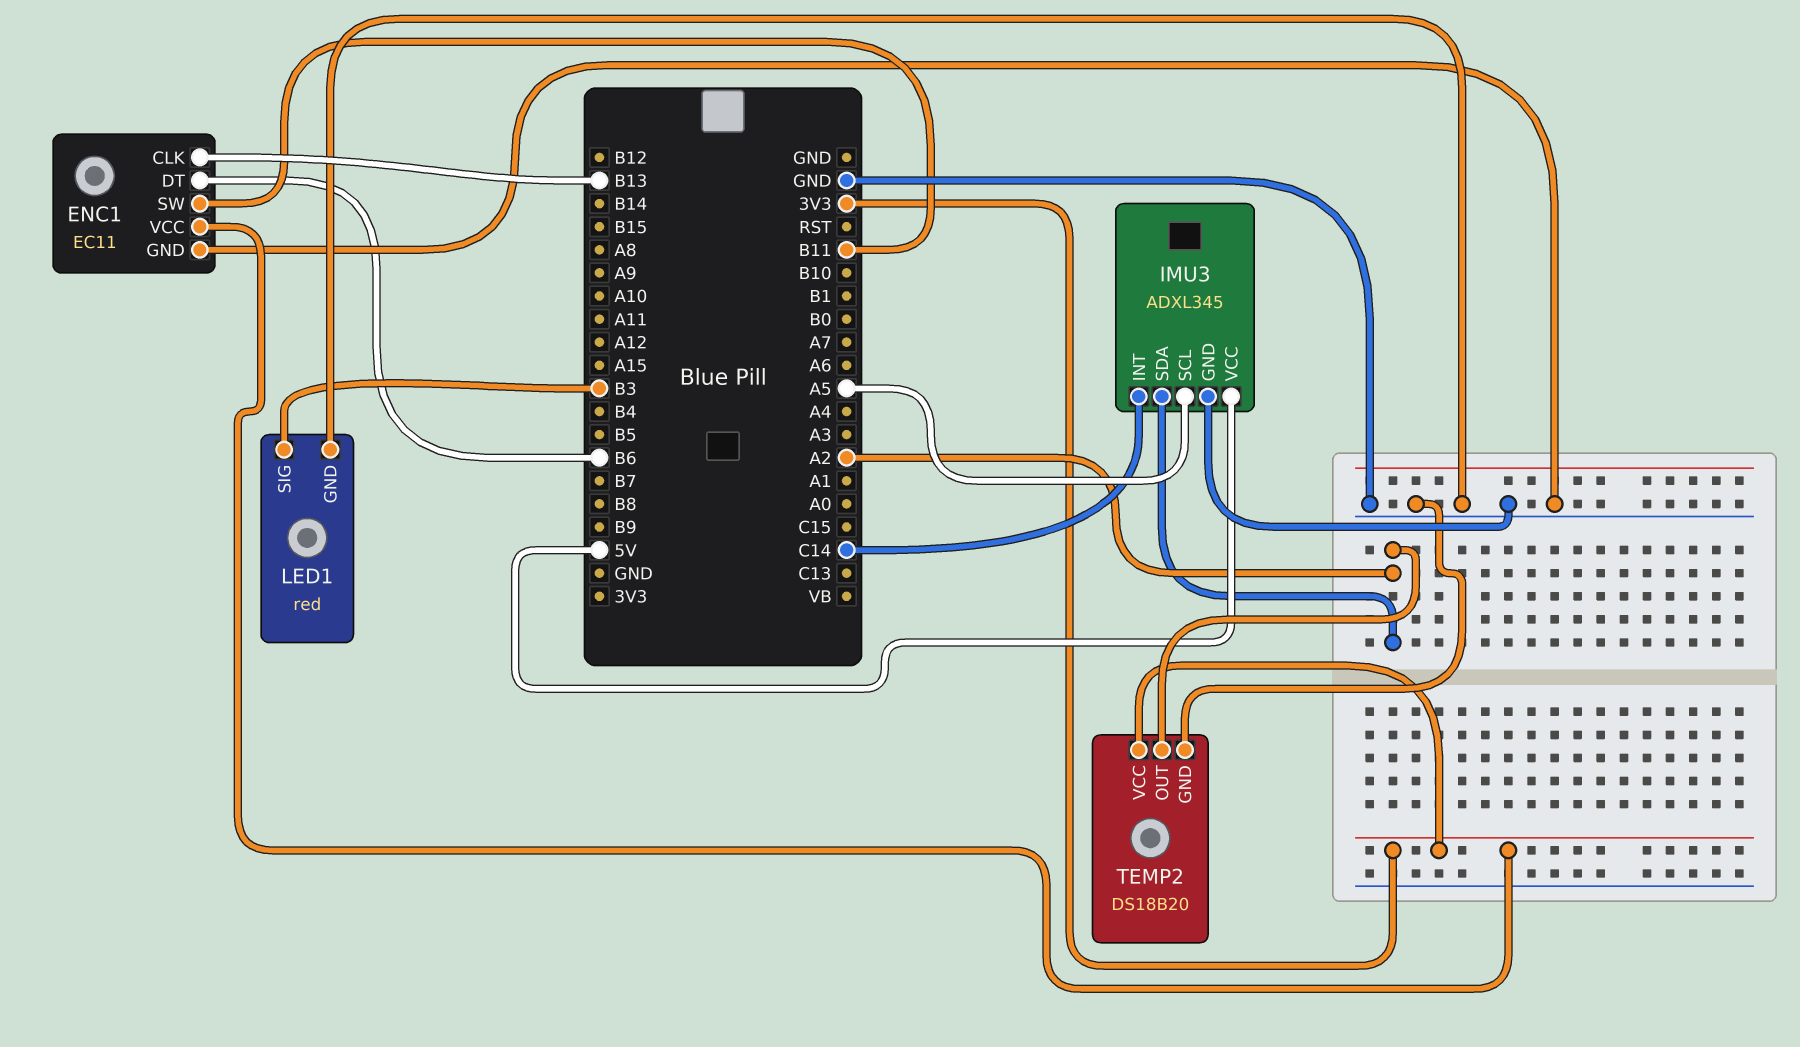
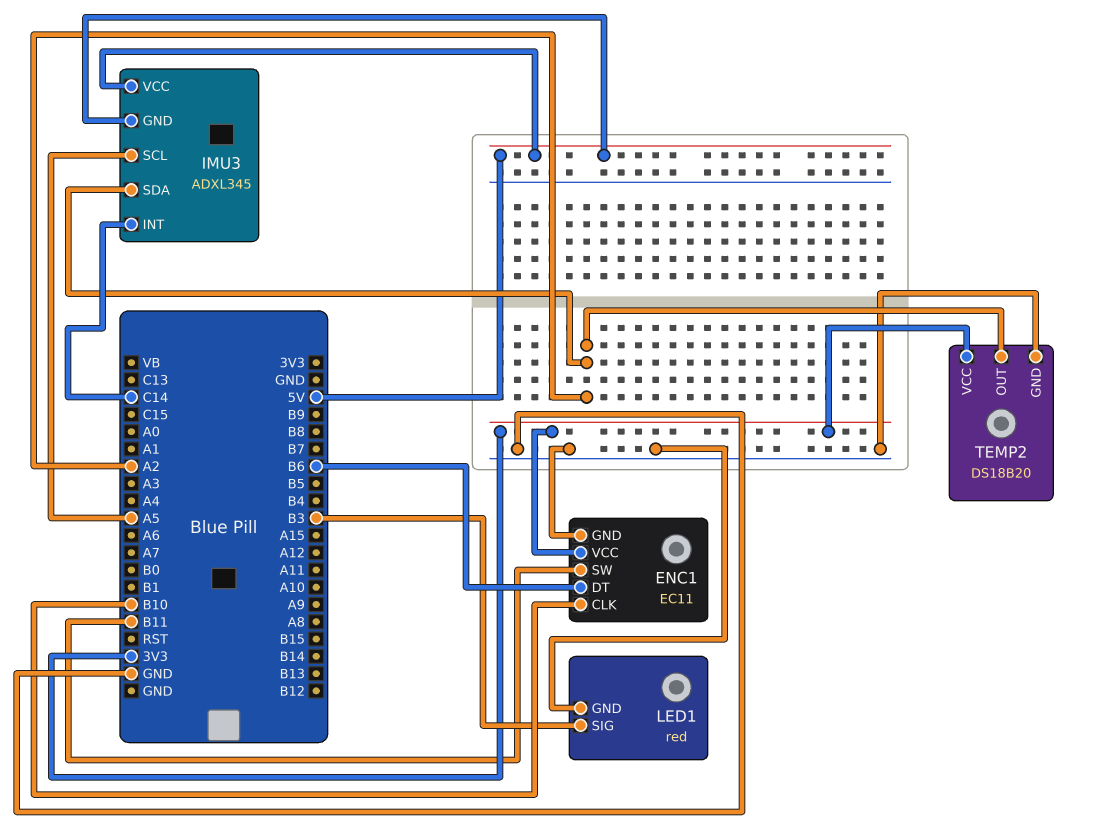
ENC1 pin CLK: B13 -> B10
IMU3 pin GND: GND -> 5V

